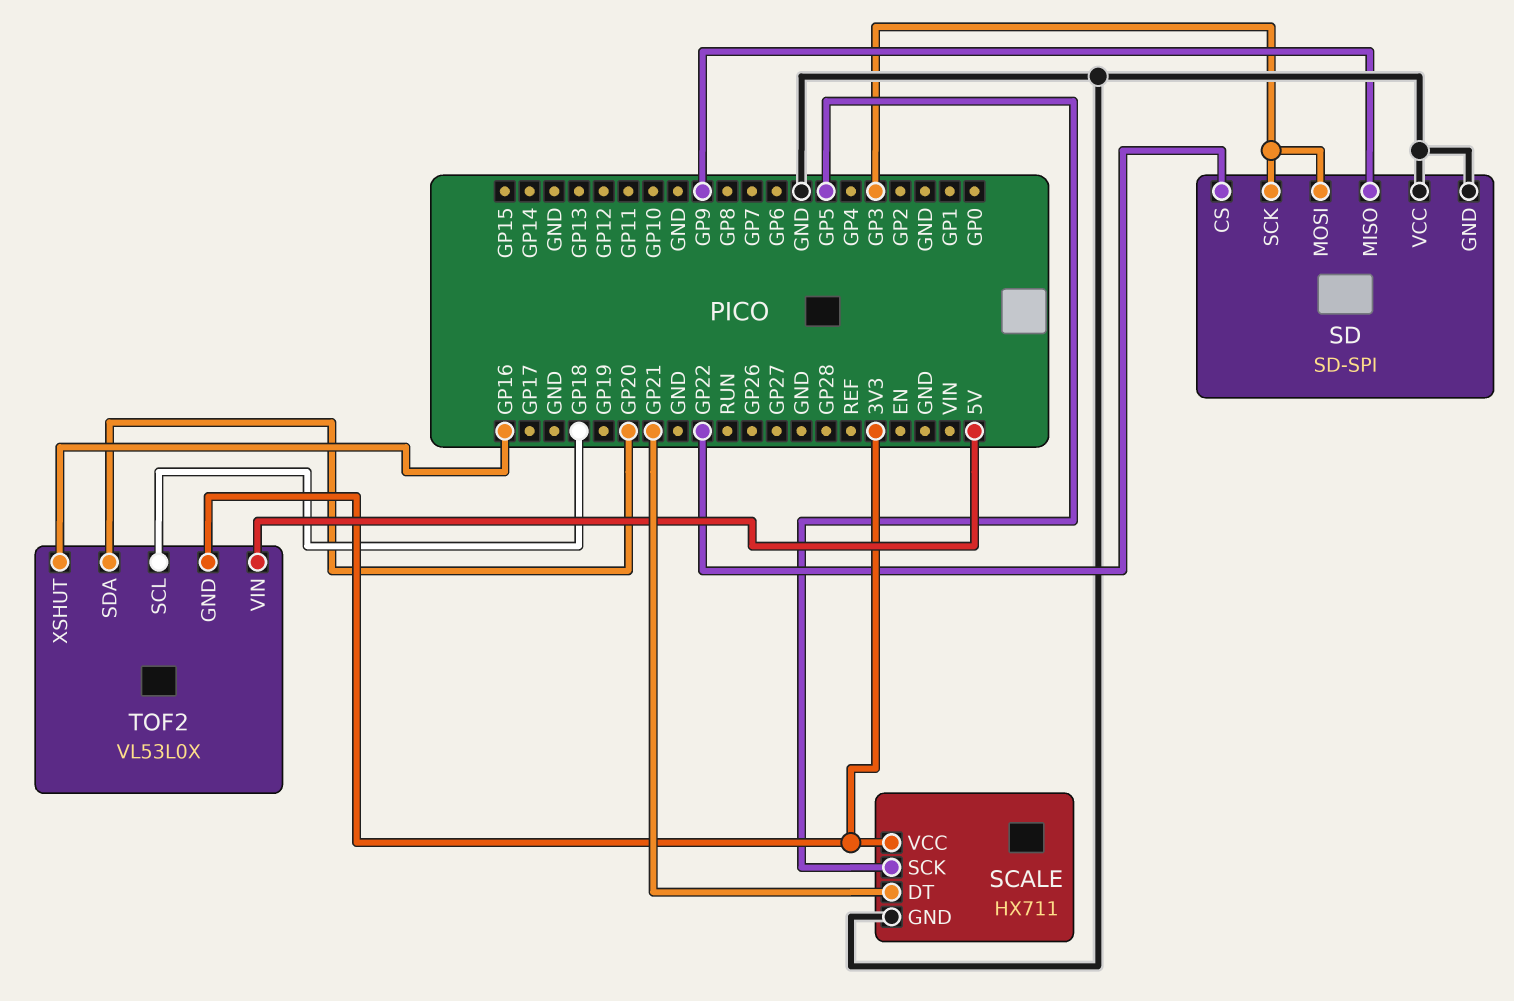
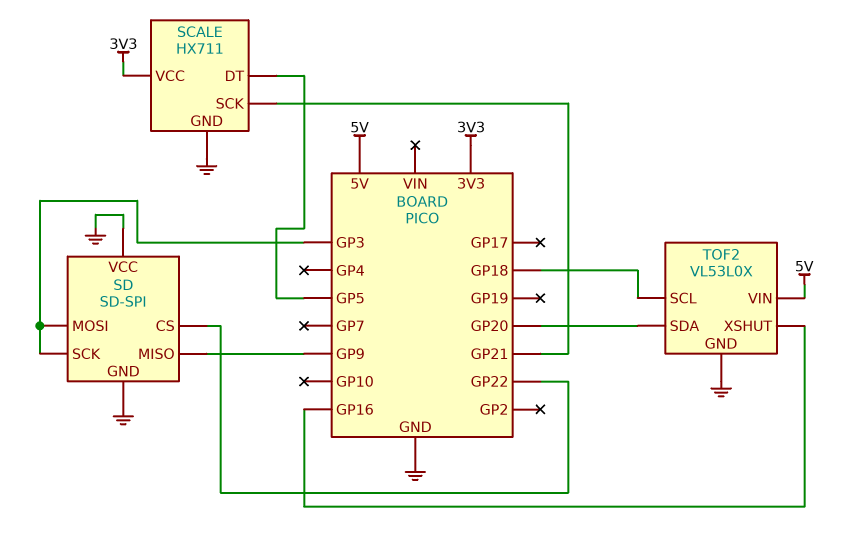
SCALE pin DT: GP21 -> GP5
SCALE pin SCK: GP5 -> GP21
TOF2 pin GND: 3V3 -> GND

